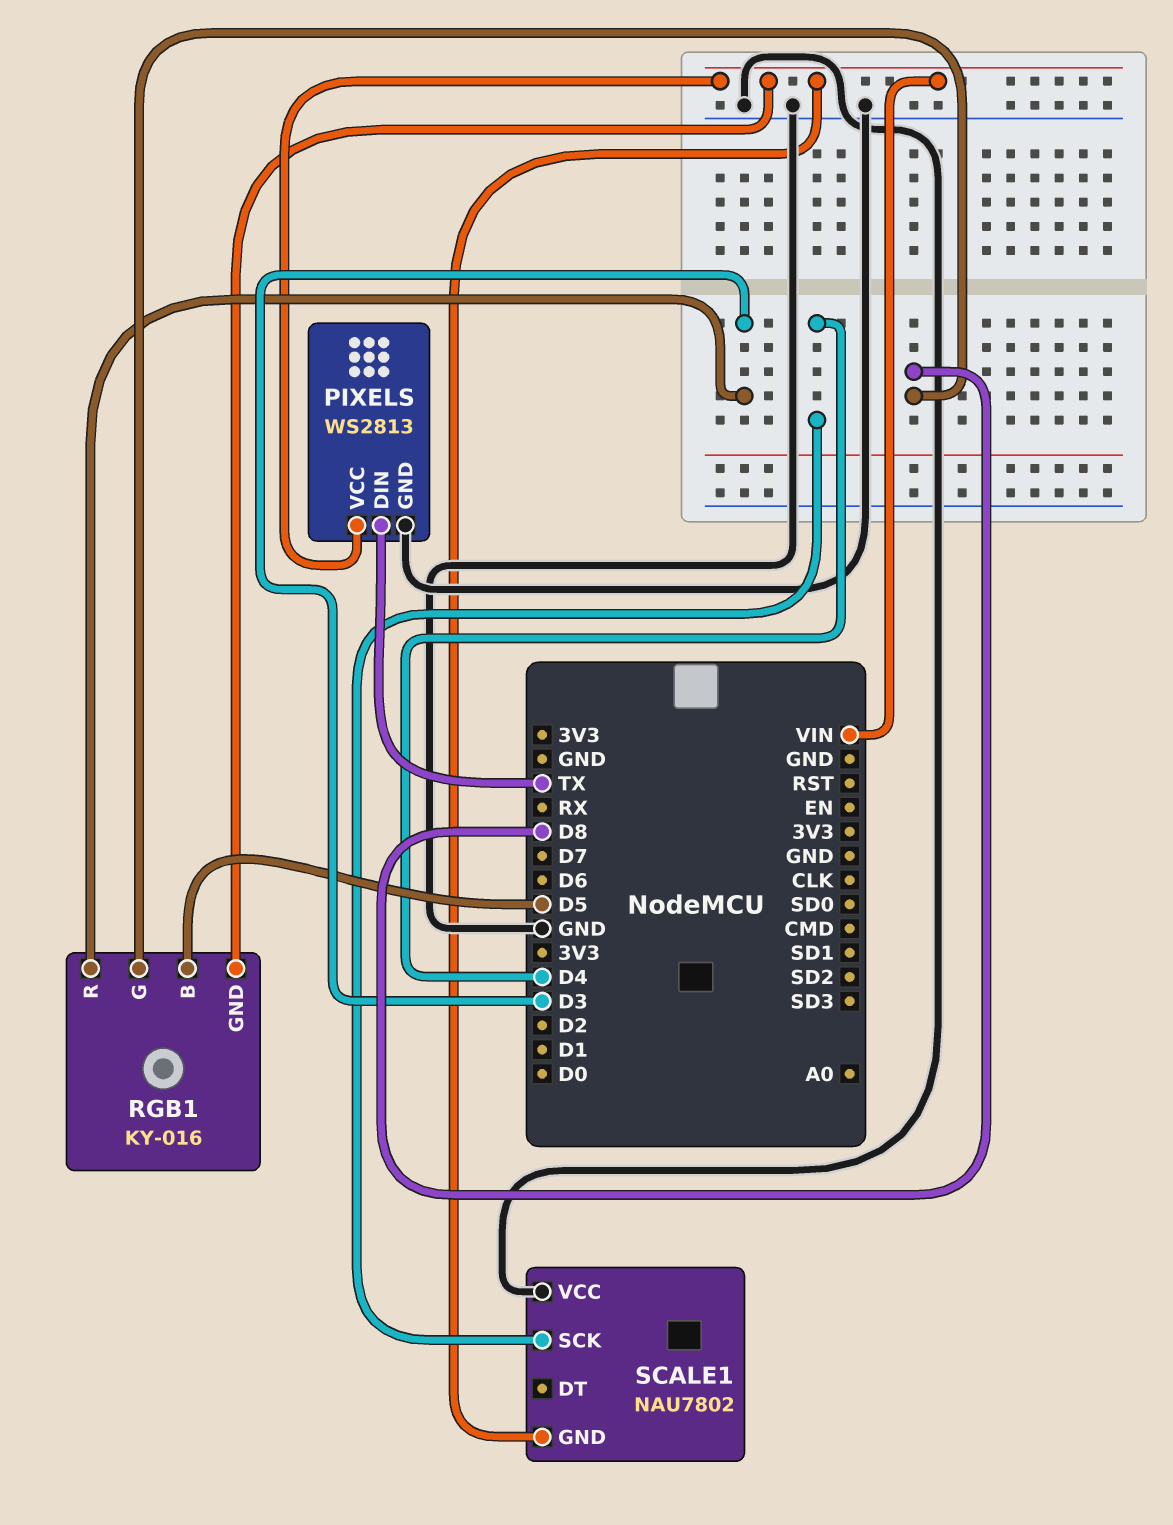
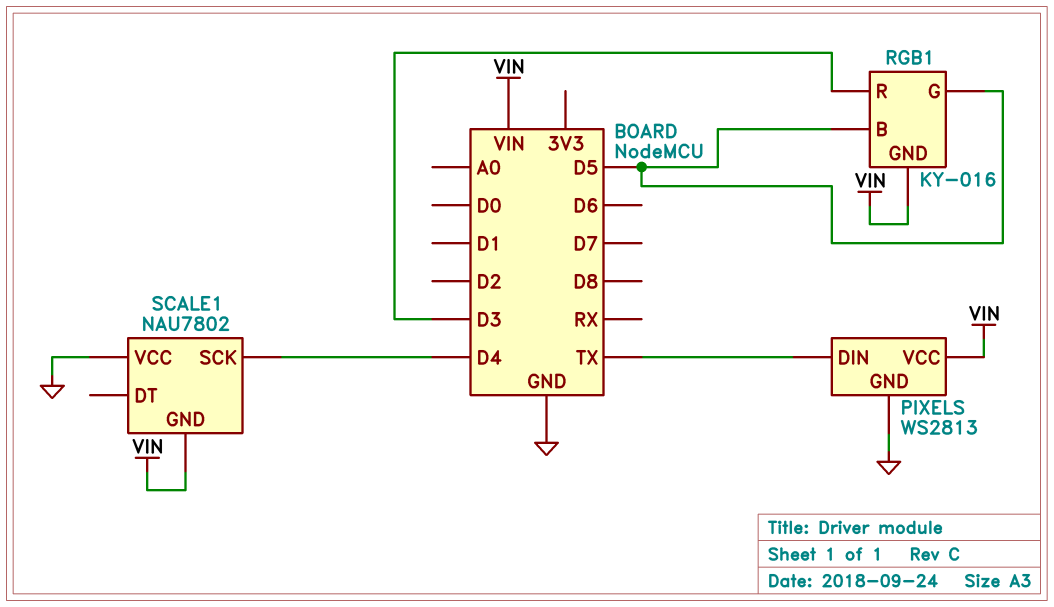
RGB1 pin G: D8 -> D5

